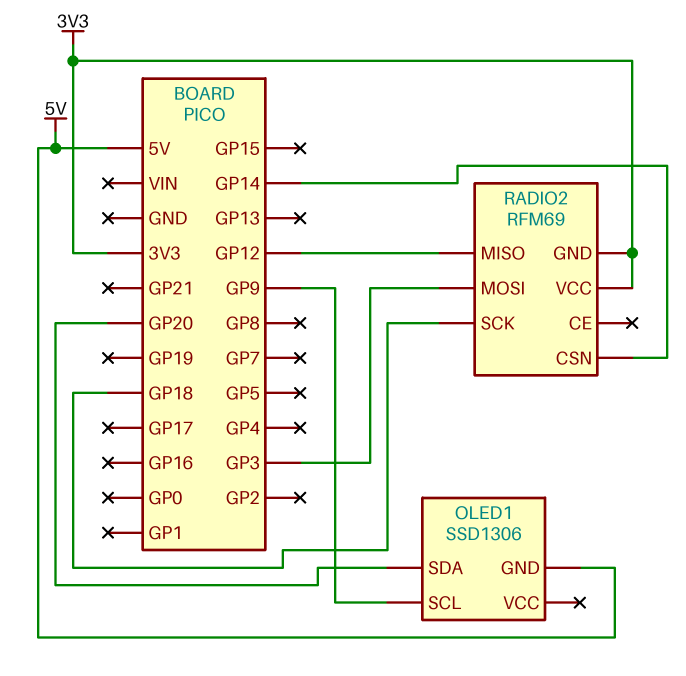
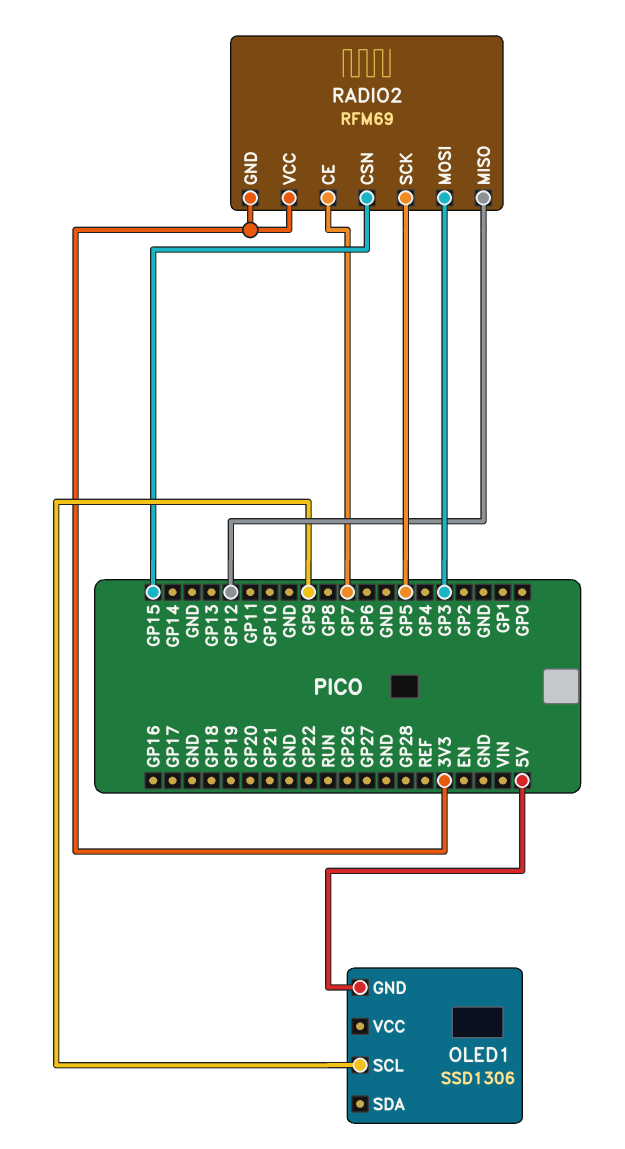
OLED1 pin SDA: GP20 -> none
RADIO2 pin CE: none -> GP7
RADIO2 pin CSN: GP14 -> GP15
RADIO2 pin SCK: GP18 -> GP5

